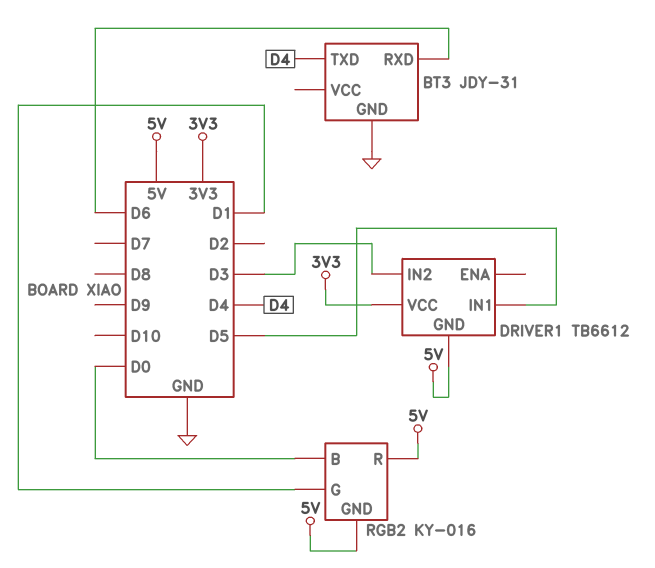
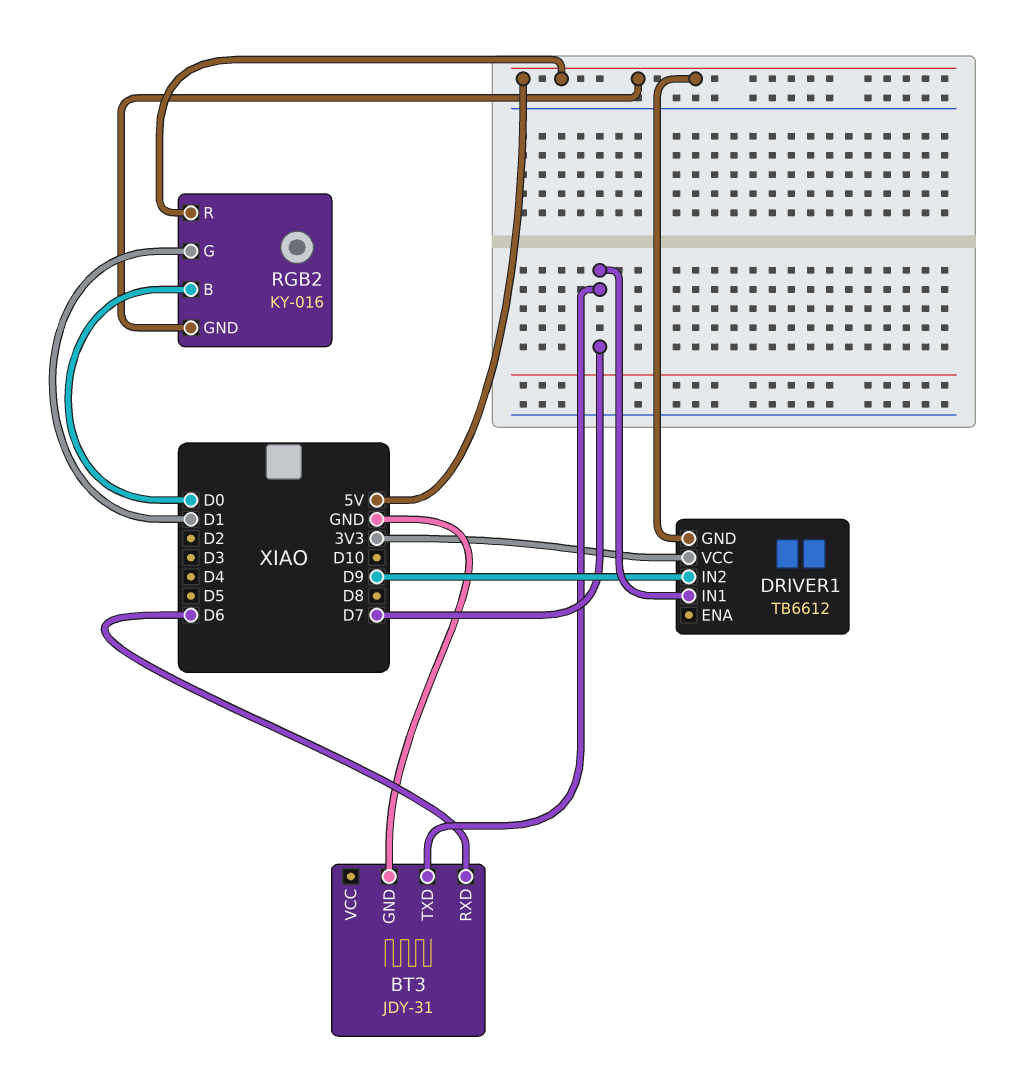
BT3 pin TXD: D4 -> D7
DRIVER1 pin IN1: D5 -> D7
DRIVER1 pin IN2: D3 -> D9

